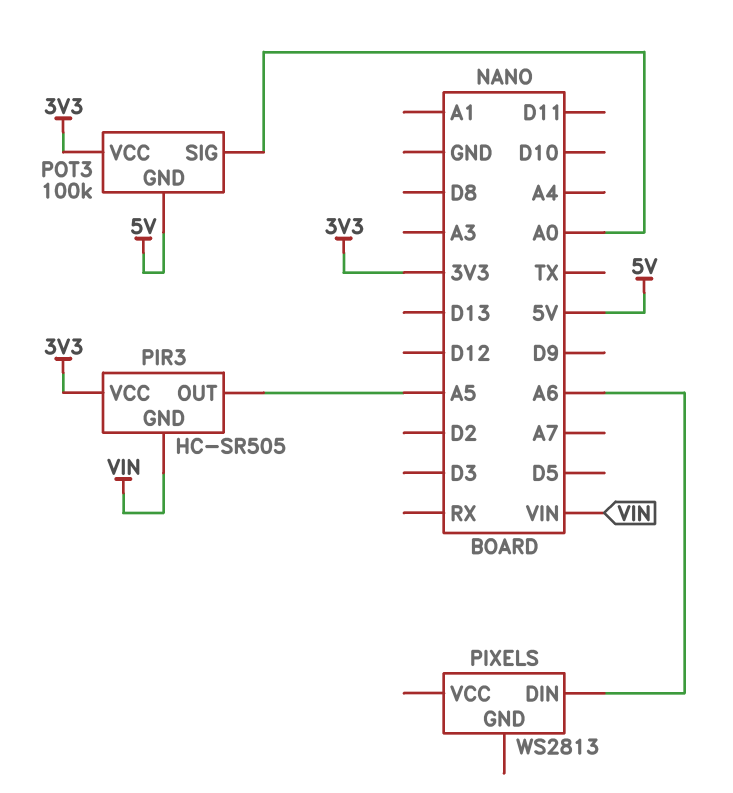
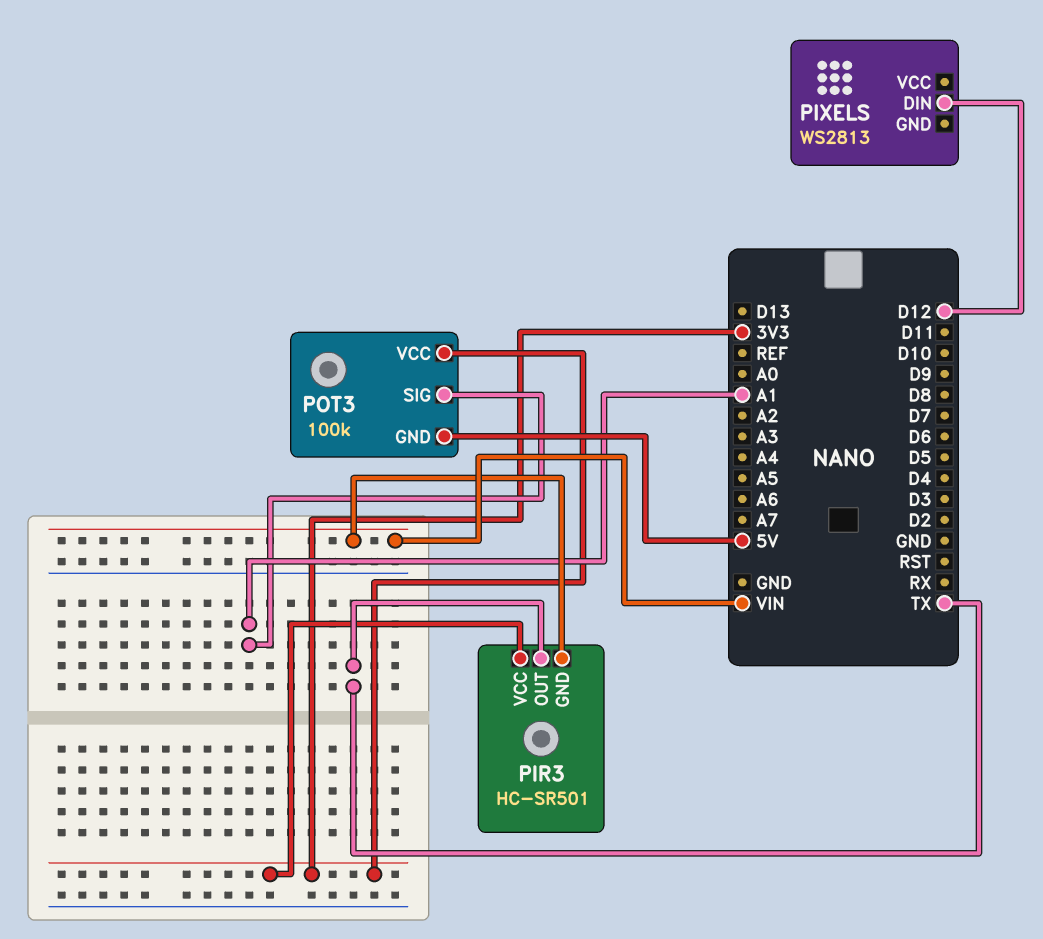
PIR3: HC-SR505 -> HC-SR501
PIR3 pin OUT: A5 -> TX
PIXELS pin DIN: A6 -> D12
POT3 pin SIG: A0 -> A1

